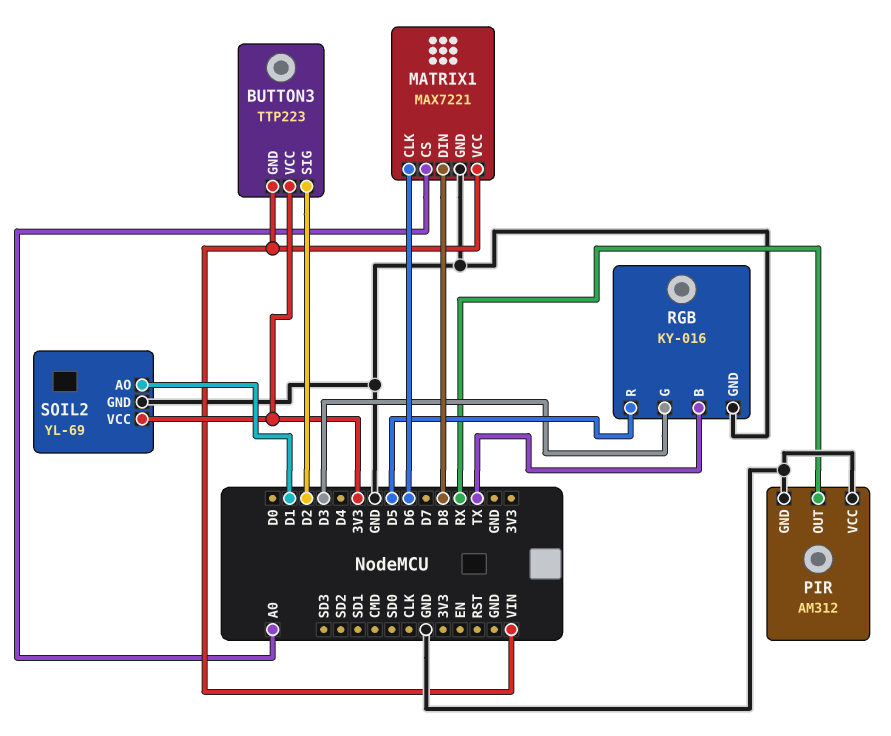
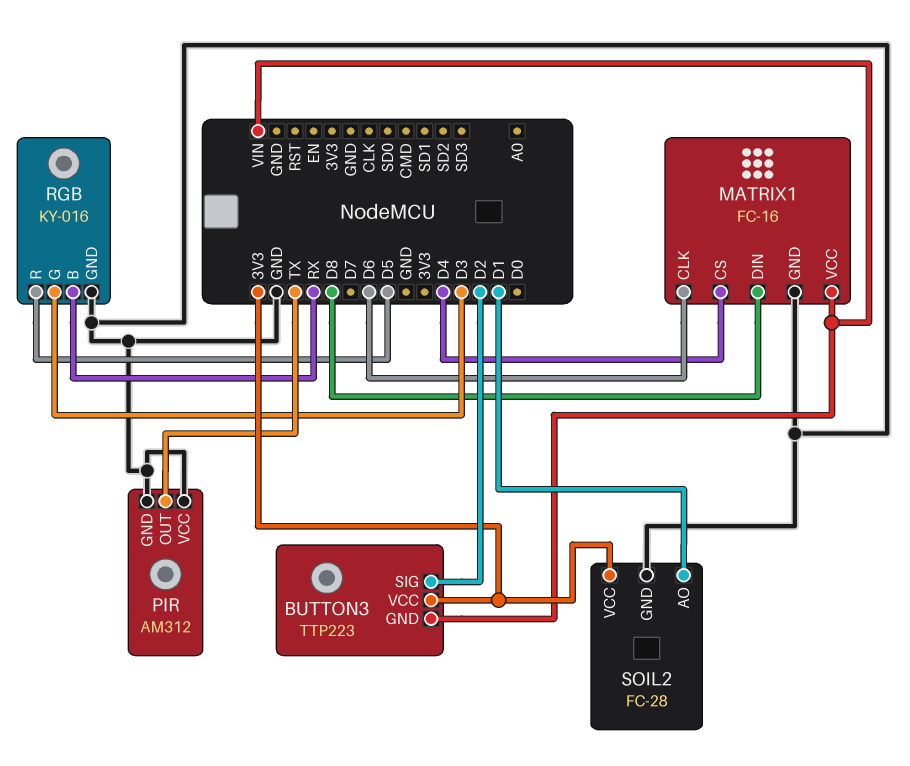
MATRIX1: MAX7221 -> FC-16
MATRIX1 pin CS: A0 -> D4
PIR pin OUT: RX -> TX
RGB pin B: TX -> RX
SOIL2: YL-69 -> FC-28

